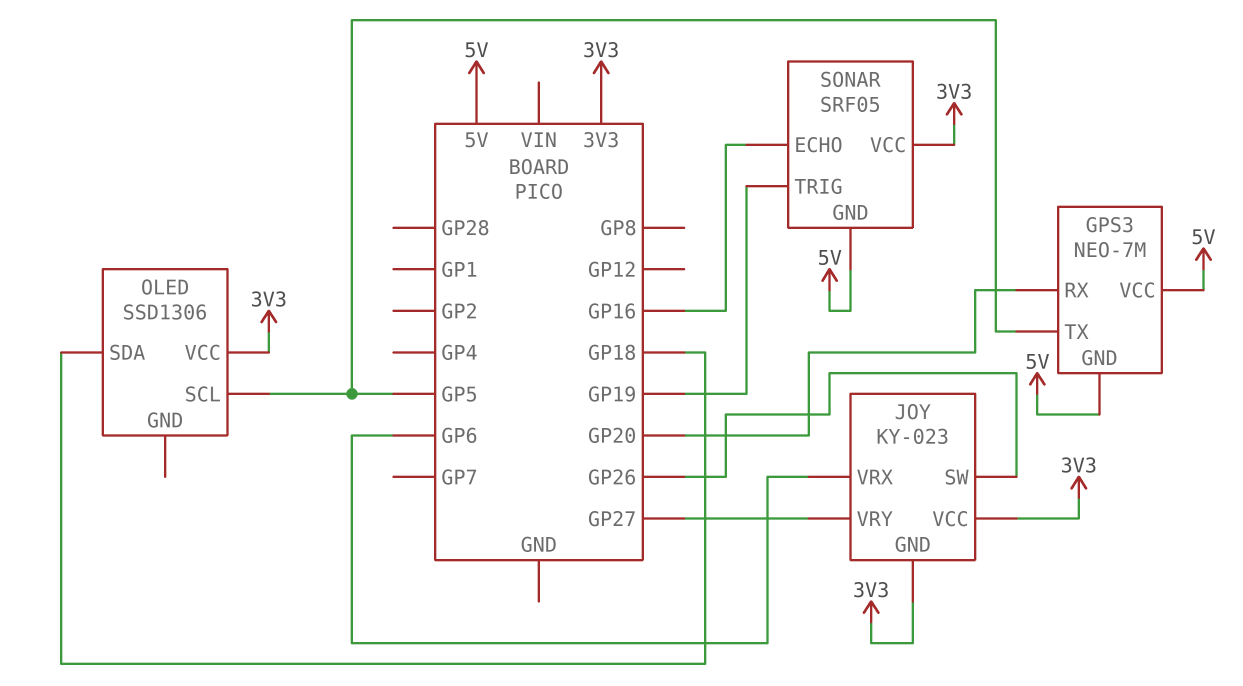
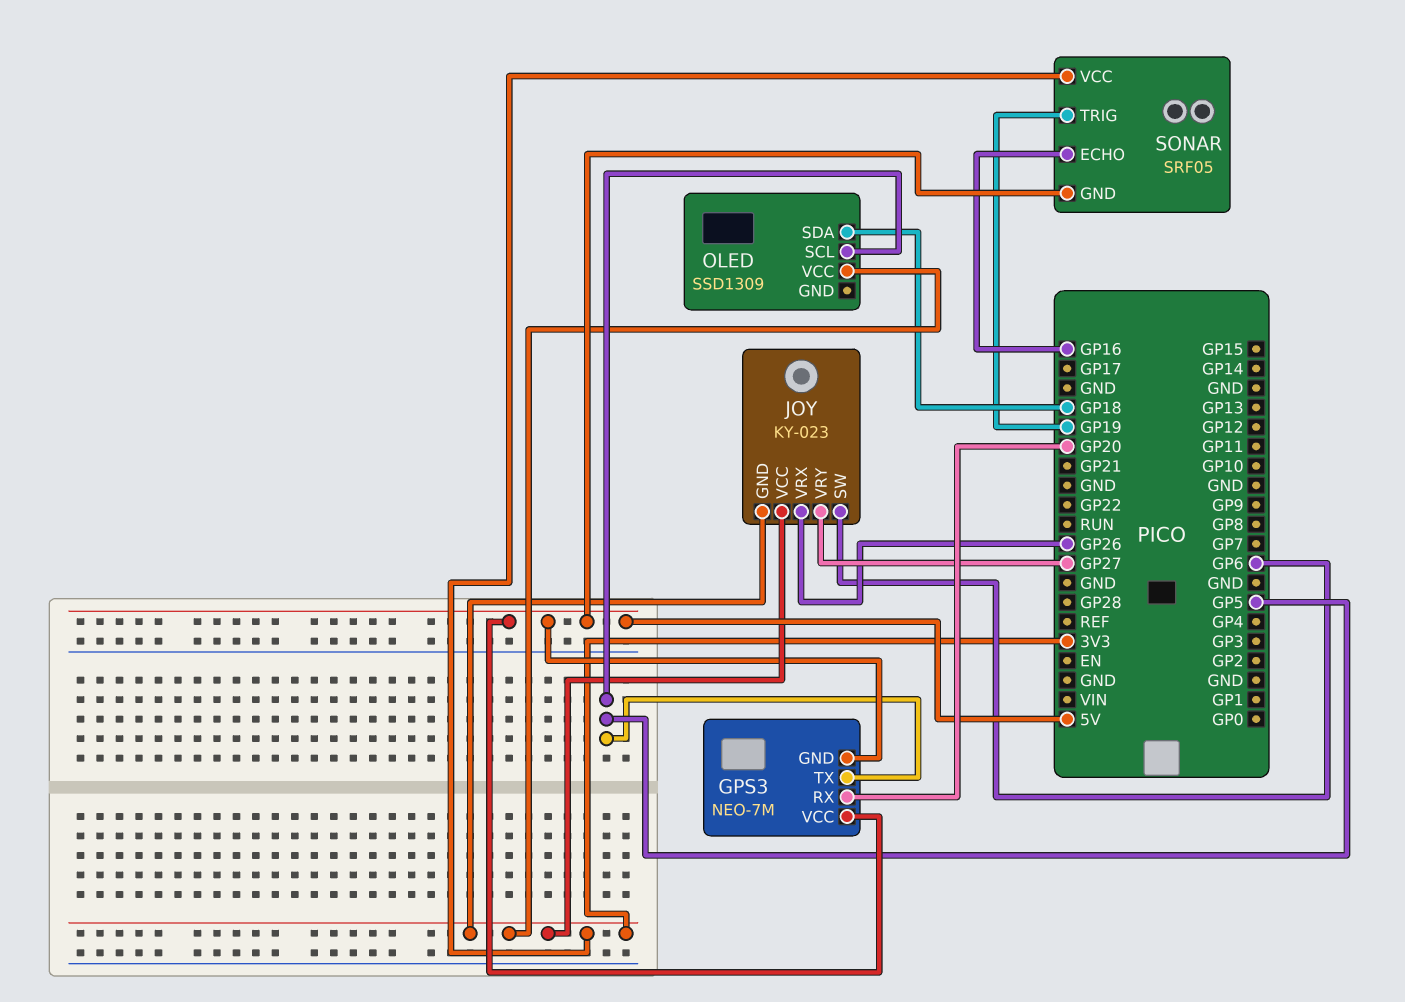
JOY pin SW: GP26 -> GP6
JOY pin VRX: GP6 -> GP26
OLED: SSD1306 -> SSD1309

